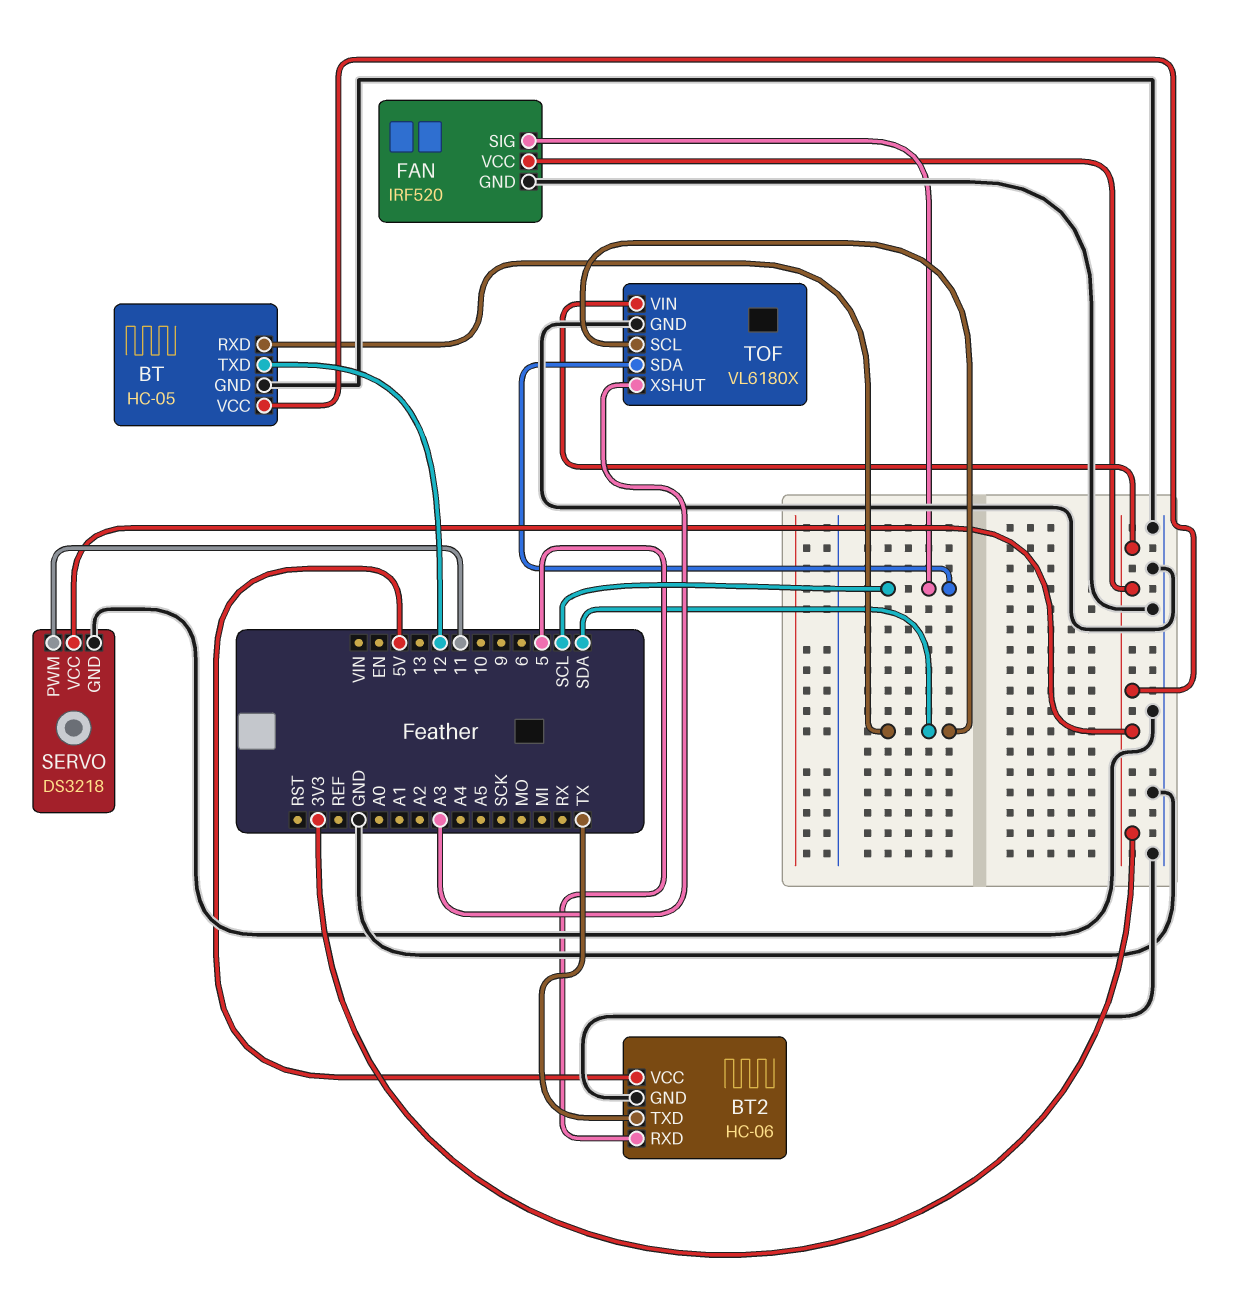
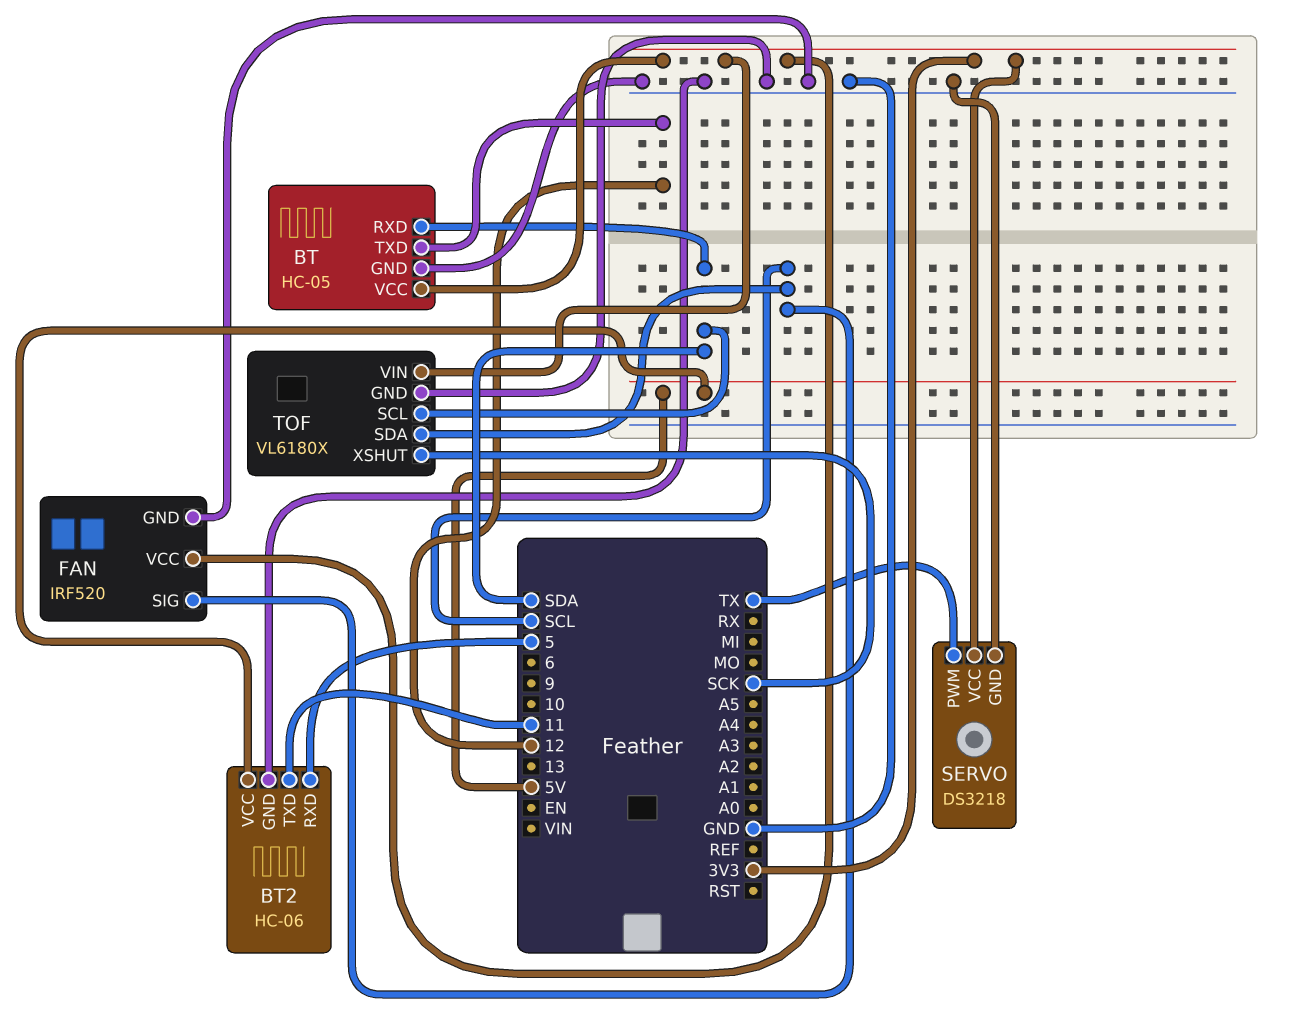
BT2 pin TXD: TX -> 11
SERVO pin PWM: 11 -> TX
TOF pin XSHUT: A3 -> SCK

